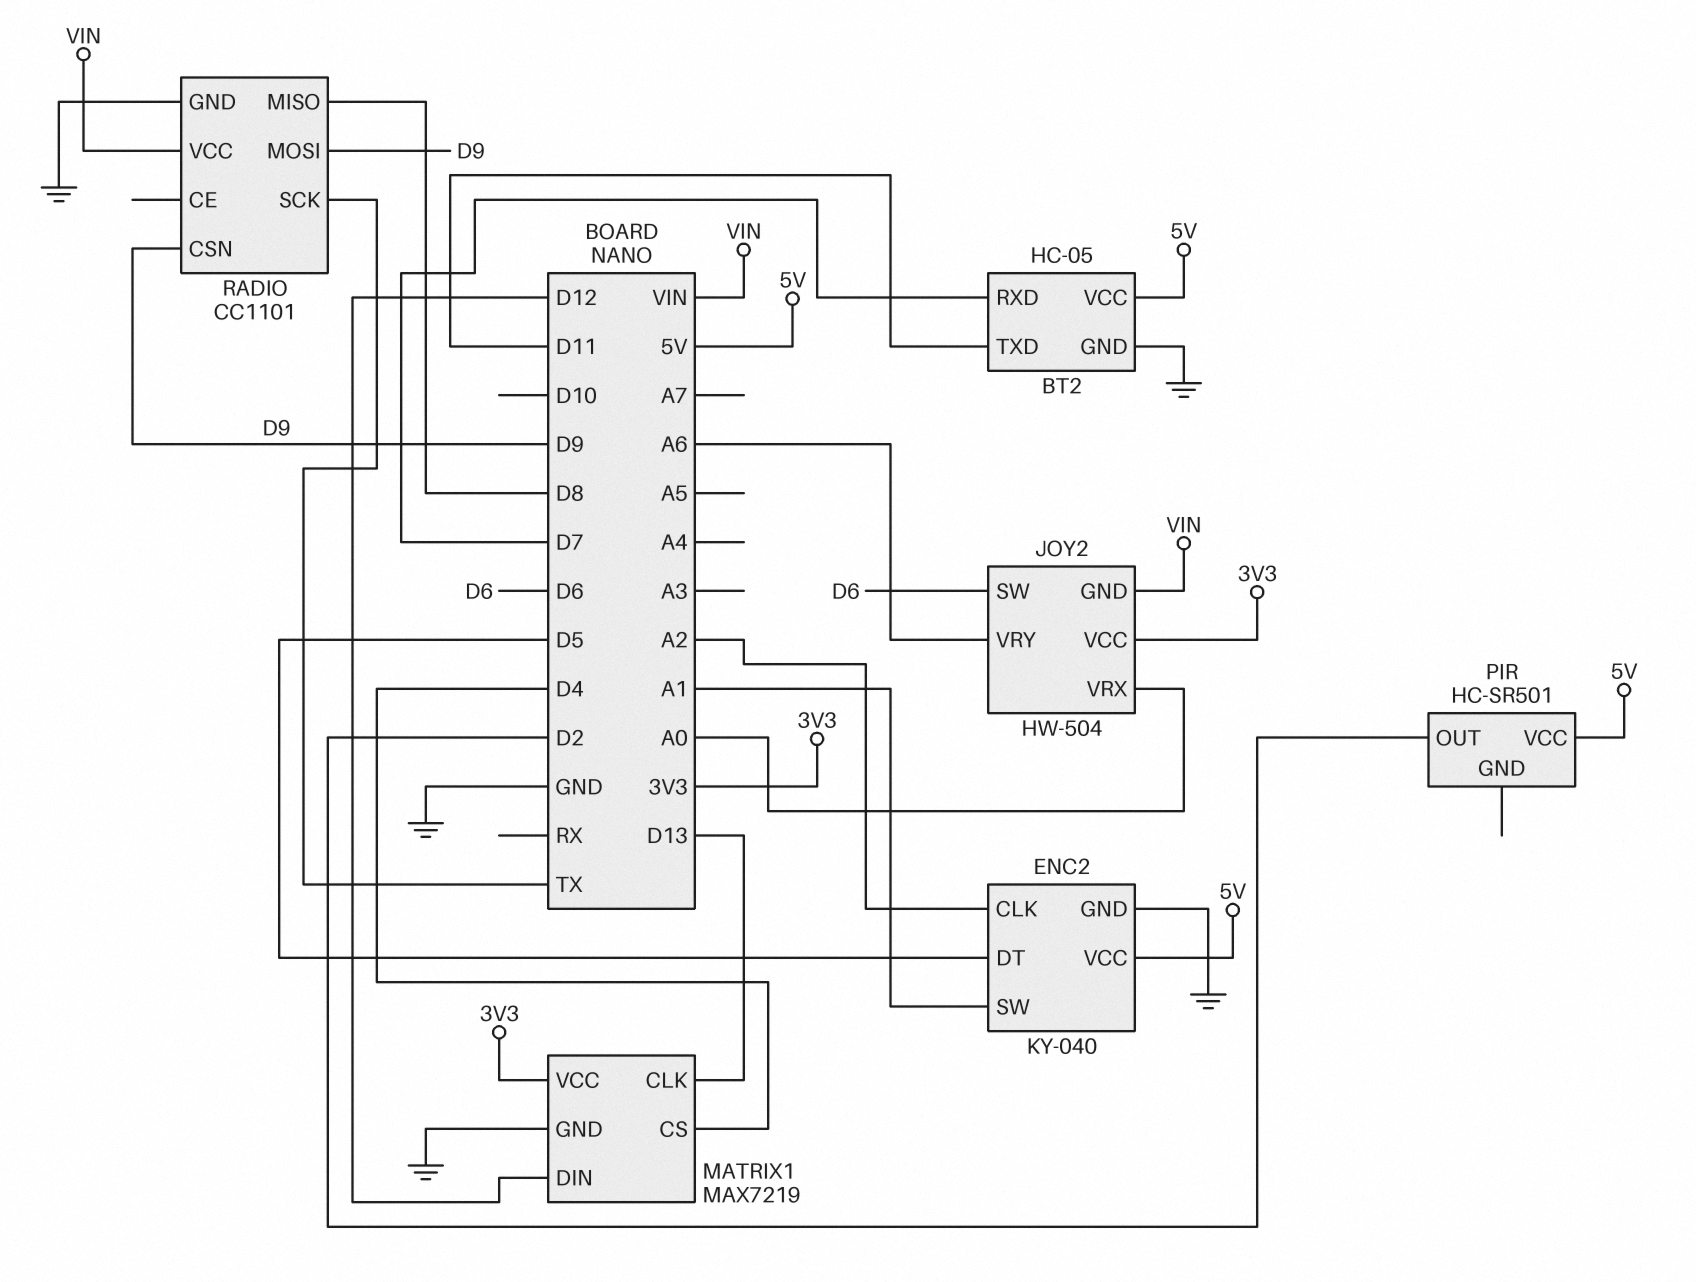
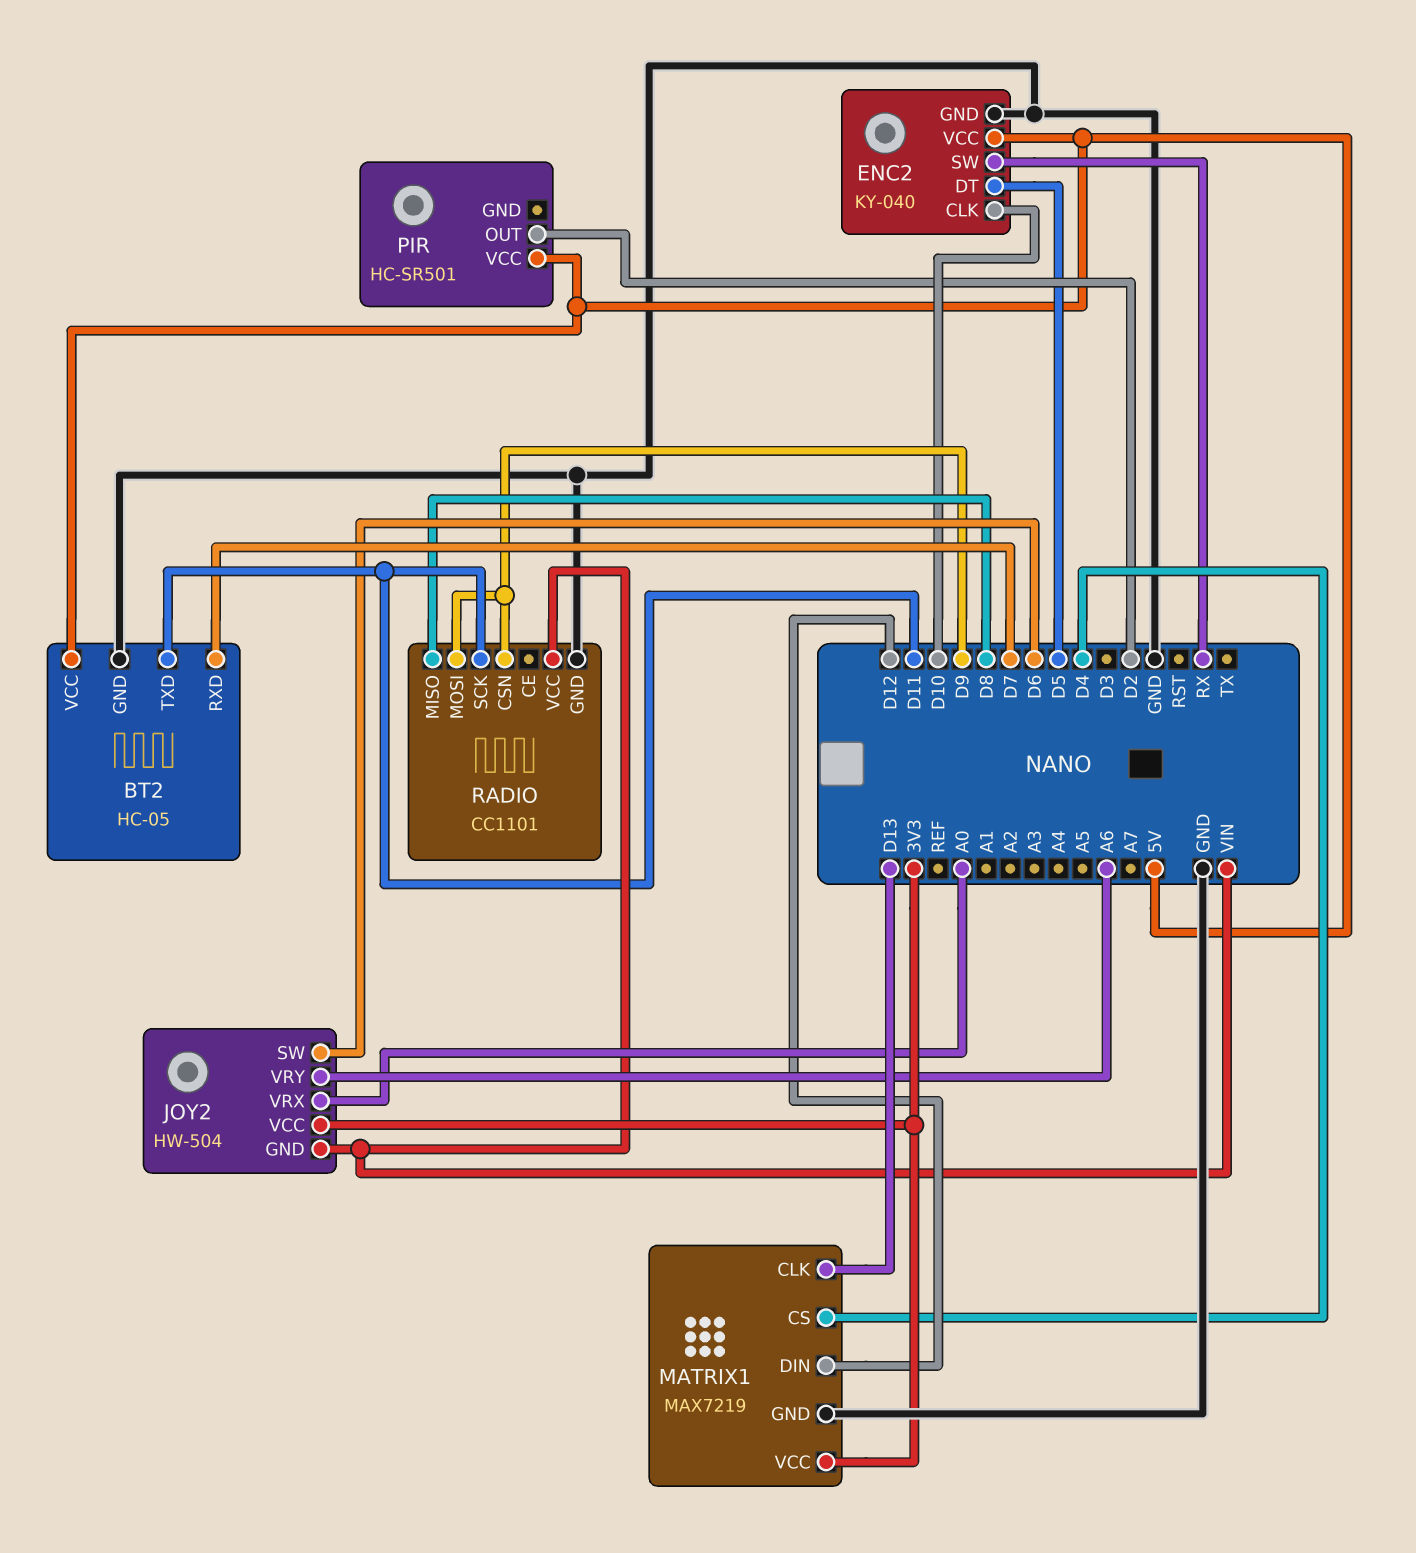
ENC2 pin CLK: A2 -> D10
ENC2 pin SW: A1 -> RX
RADIO pin SCK: TX -> D11

